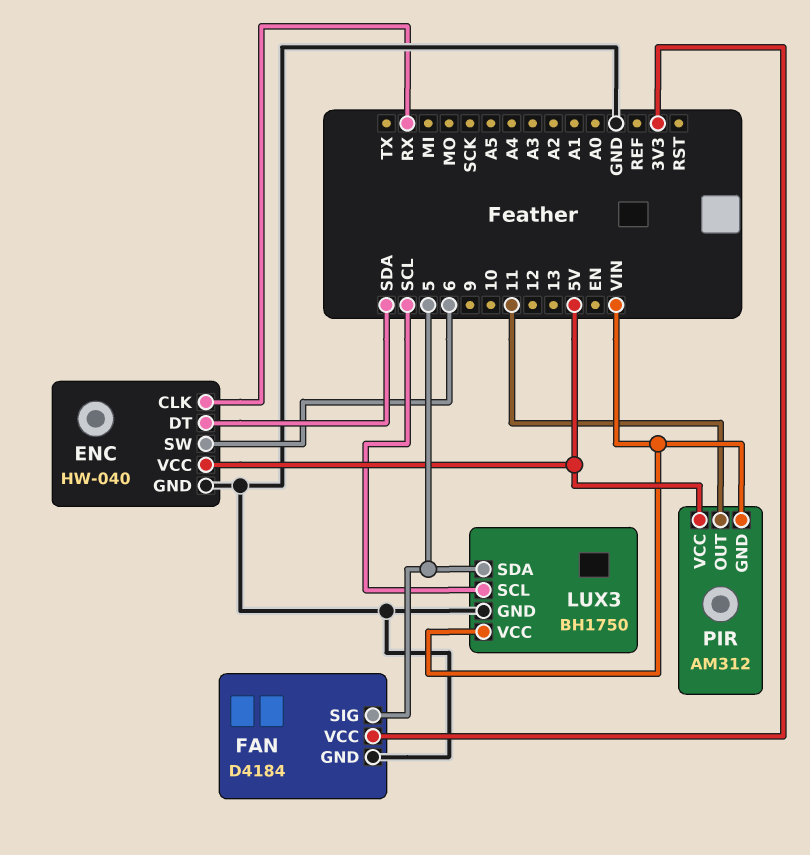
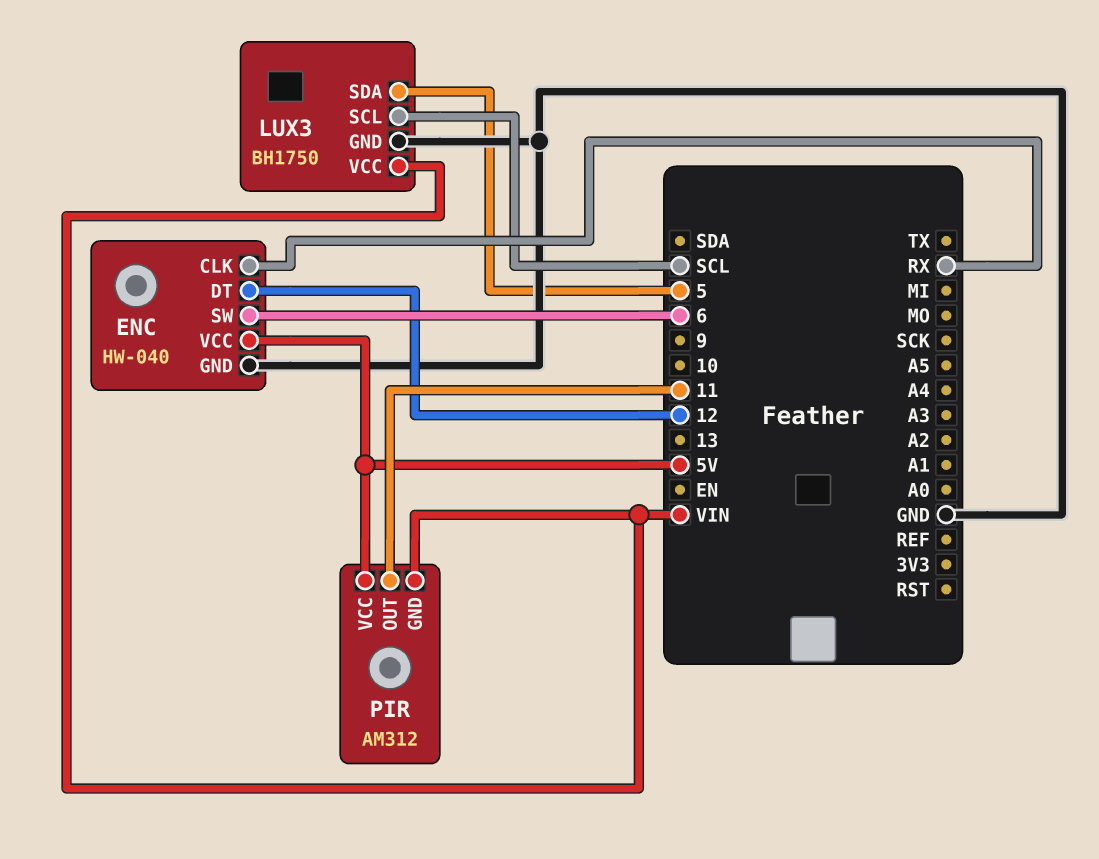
ENC pin DT: SDA -> 12
FAN: D4184 -> none
FAN pin GND: GND -> none
FAN pin SIG: 5 -> none
FAN pin VCC: 3V3 -> none

